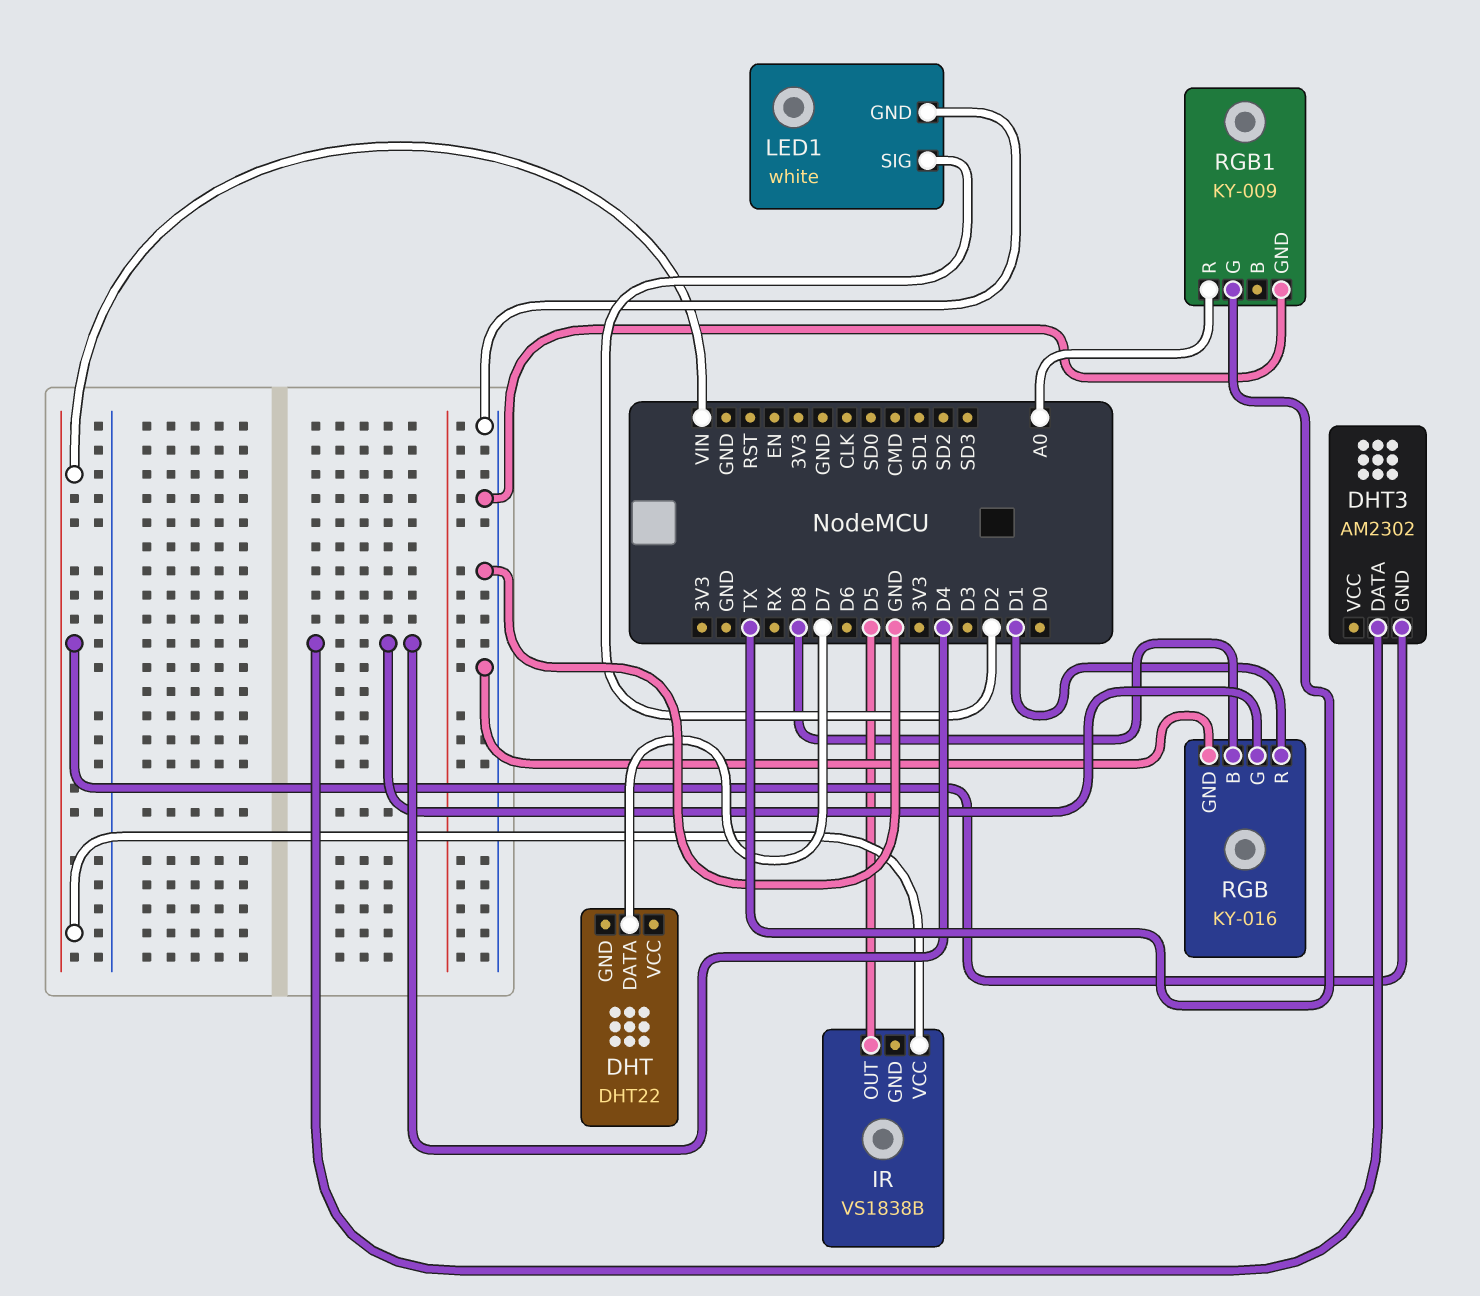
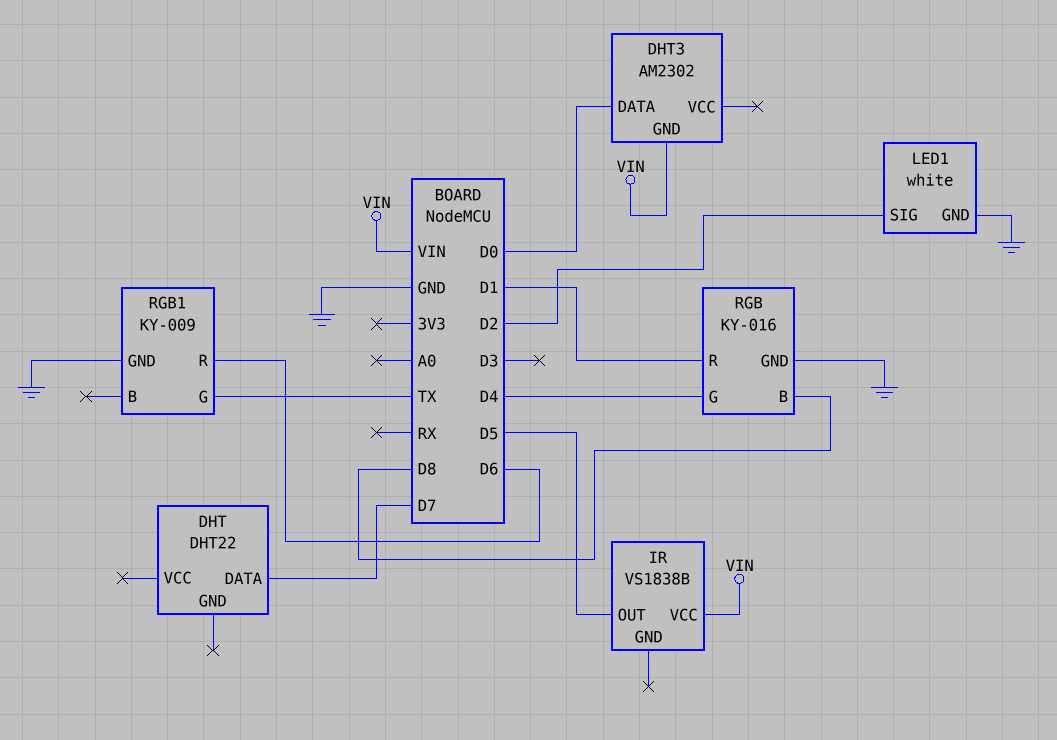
DHT3 pin DATA: D4 -> D0
RGB1 pin R: A0 -> D6

